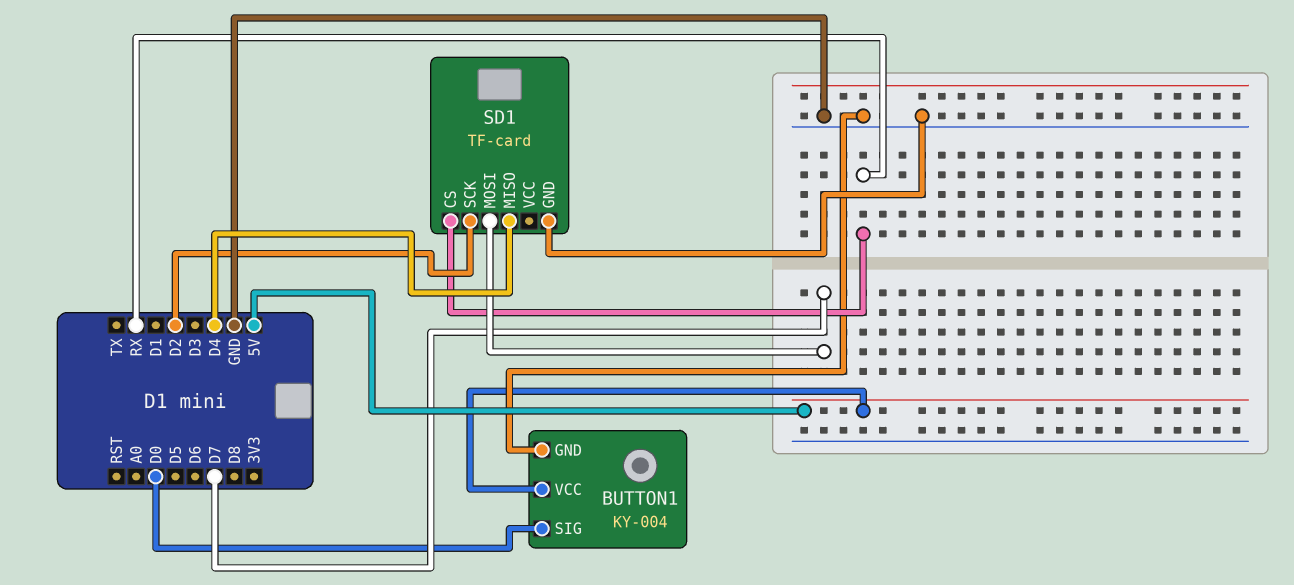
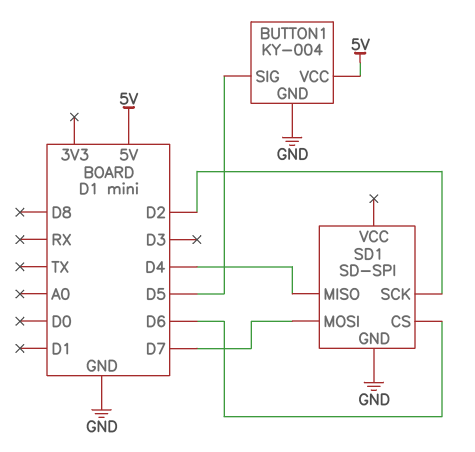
BUTTON1 pin SIG: D0 -> D5
SD1: TF-card -> SD-SPI
SD1 pin CS: RX -> D6

